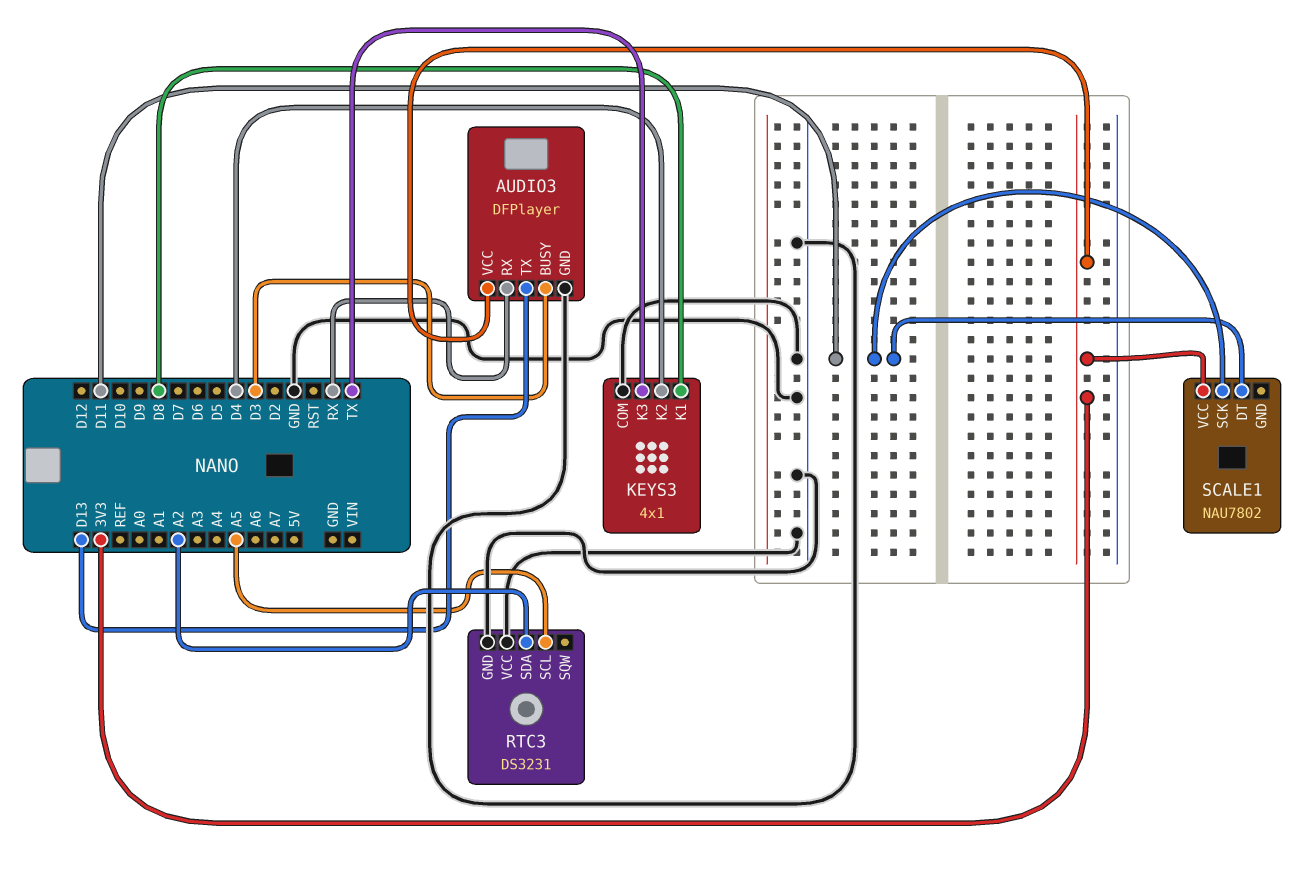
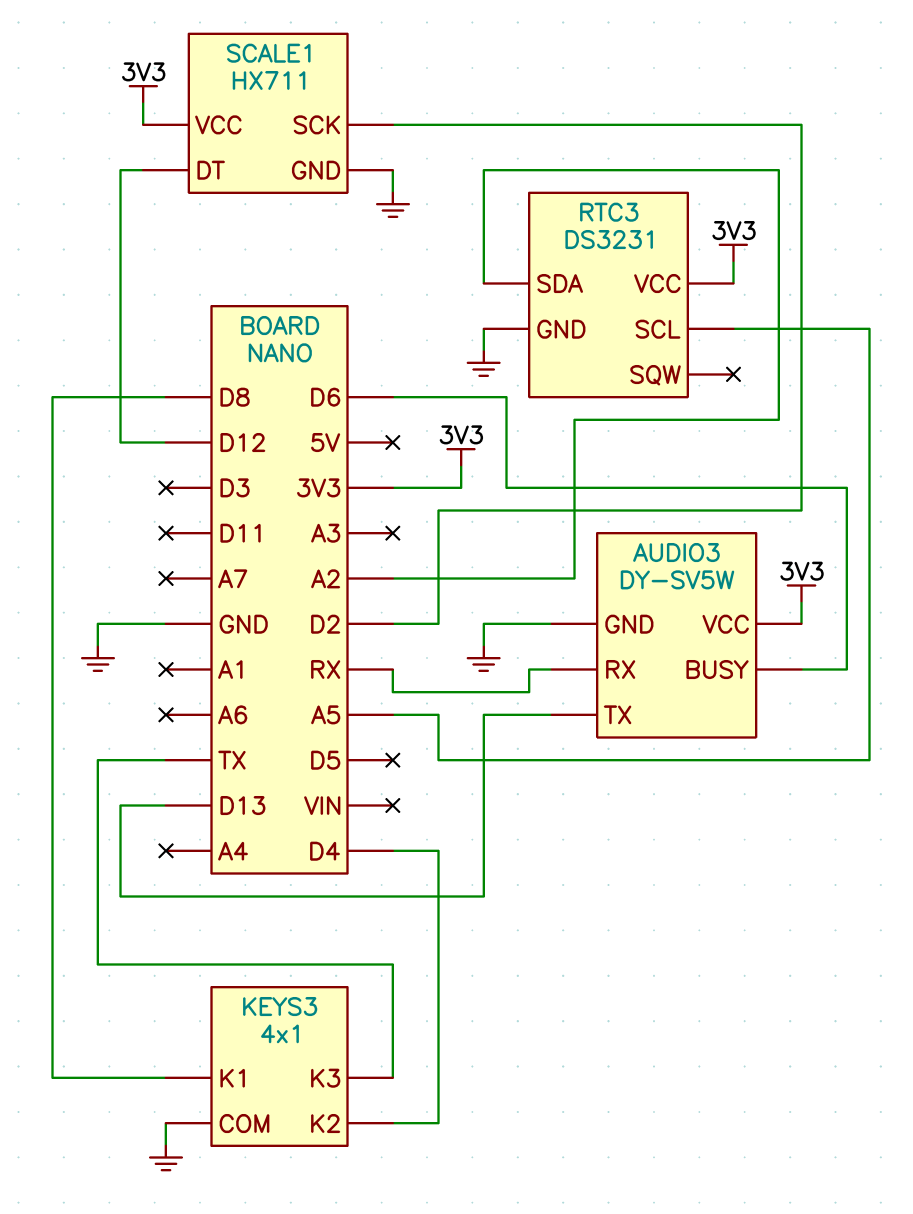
AUDIO3: DFPlayer -> DY-SV5W
AUDIO3 pin BUSY: D3 -> D6
RTC3 pin VCC: GND -> 3V3
SCALE1: NAU7802 -> HX711
SCALE1 pin DT: D11 -> D12
SCALE1 pin GND: none -> GND
SCALE1 pin SCK: D11 -> D2

